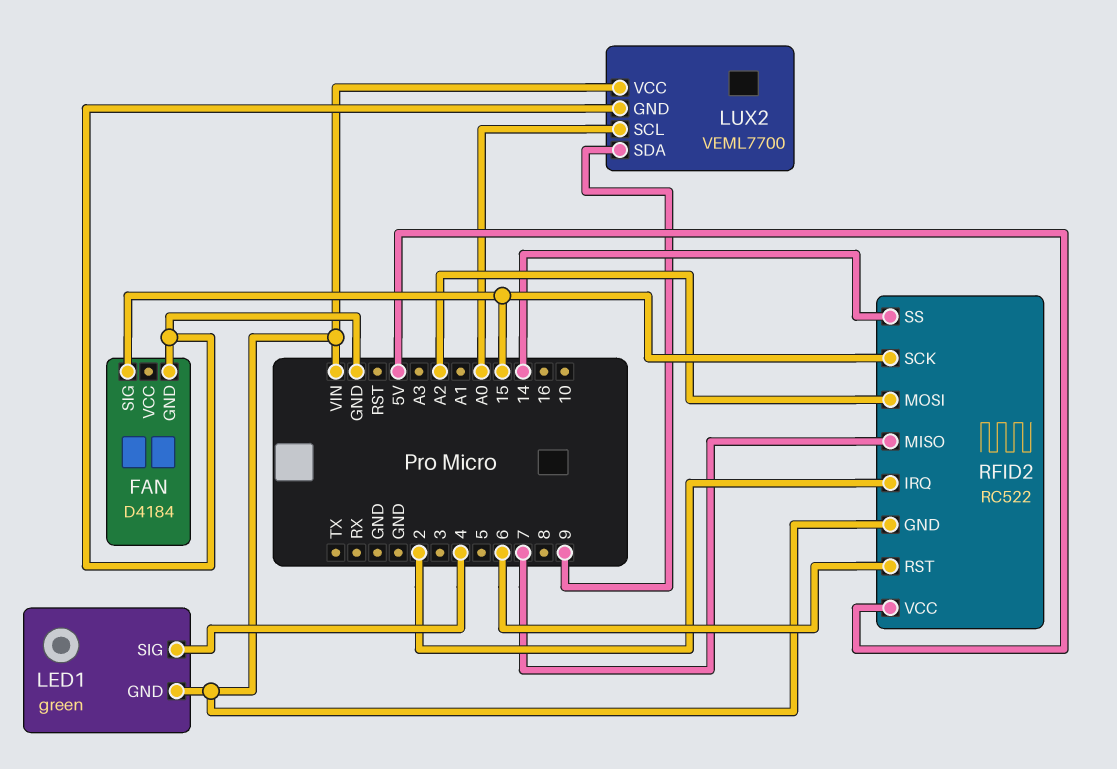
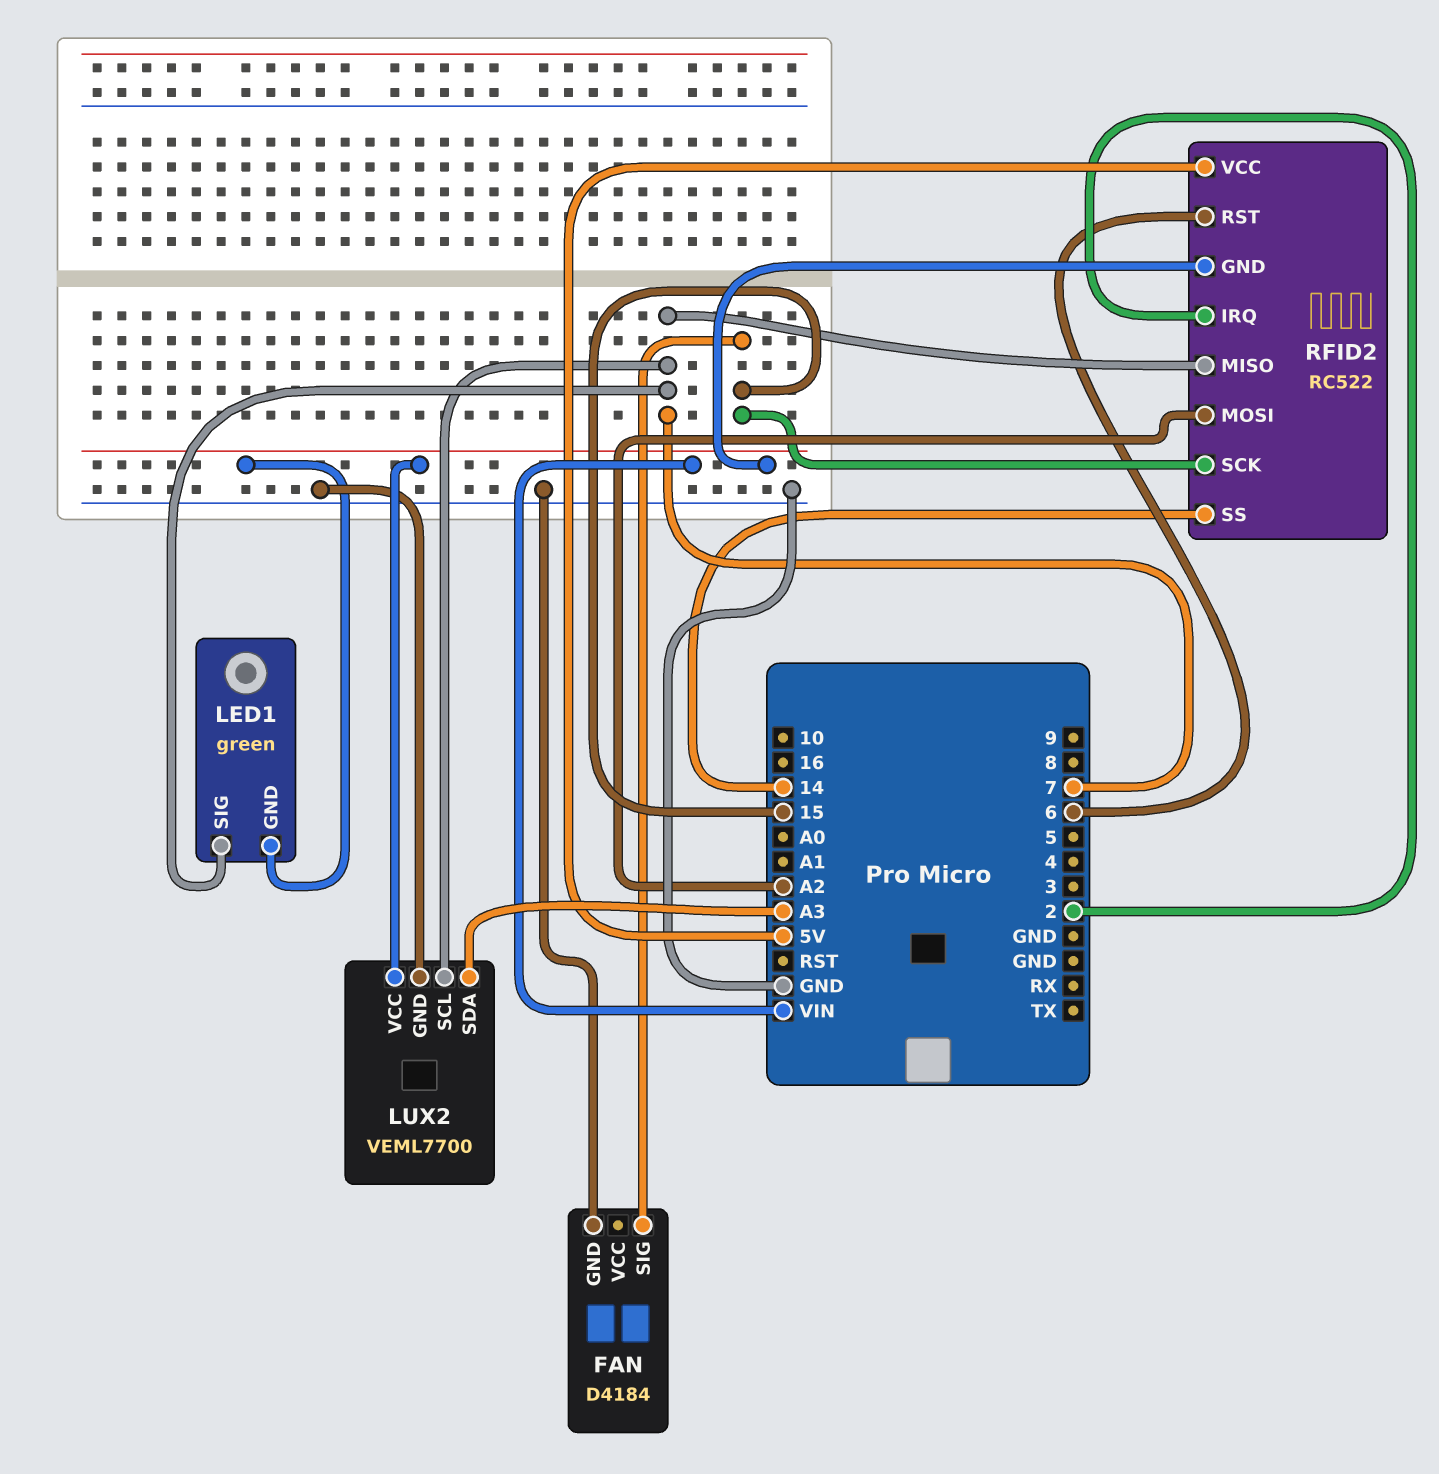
LED1 pin SIG: 4 -> 7
LUX2 pin SCL: A0 -> 7
LUX2 pin SDA: 9 -> A3

